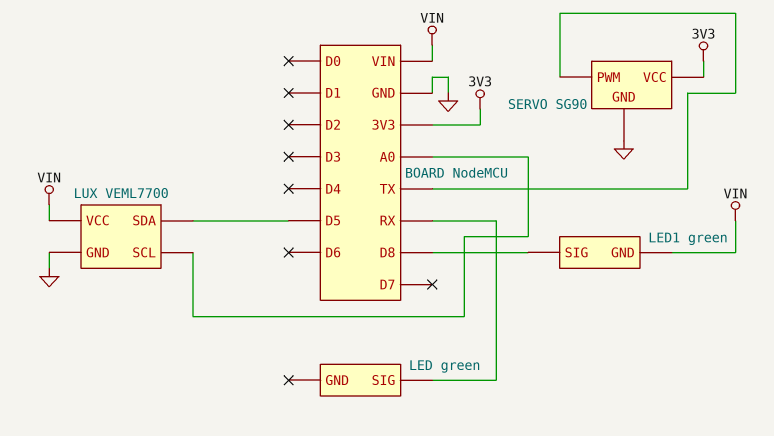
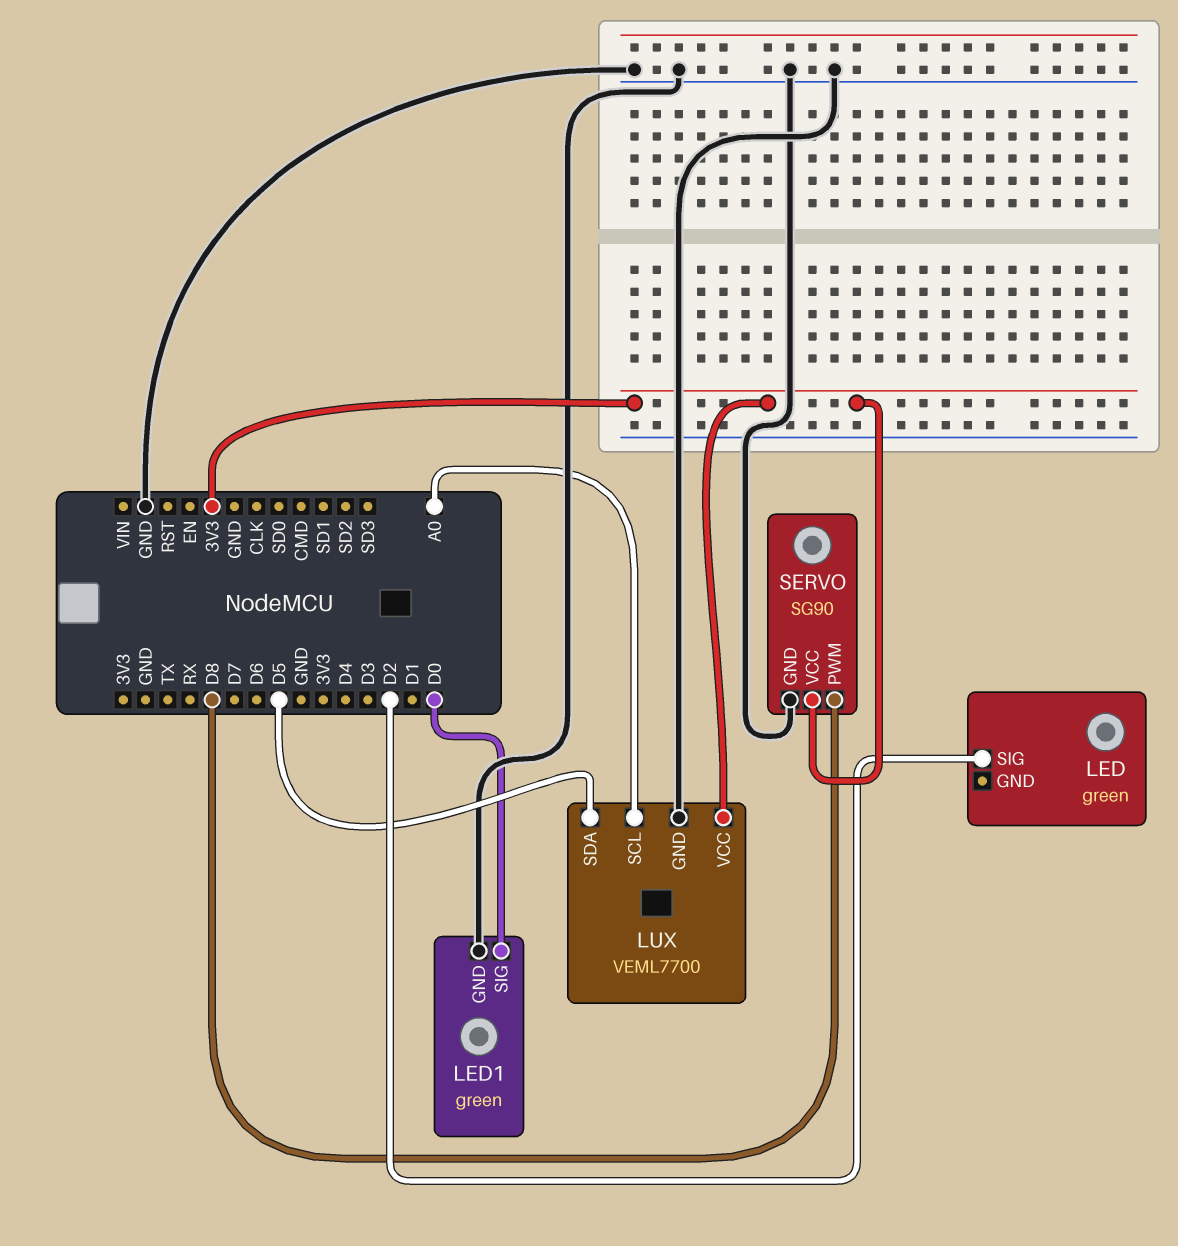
LED pin SIG: RX -> D2
LED1 pin GND: VIN -> GND
LED1 pin SIG: D8 -> D0
LUX pin VCC: VIN -> 3V3
SERVO pin PWM: TX -> D8

